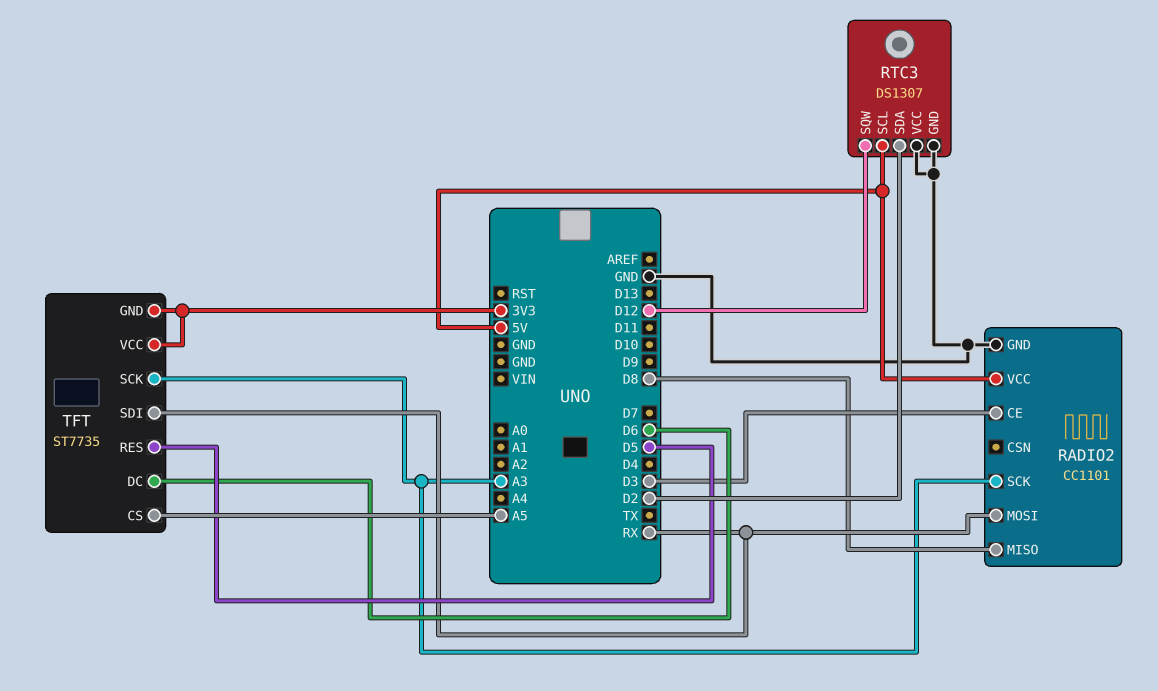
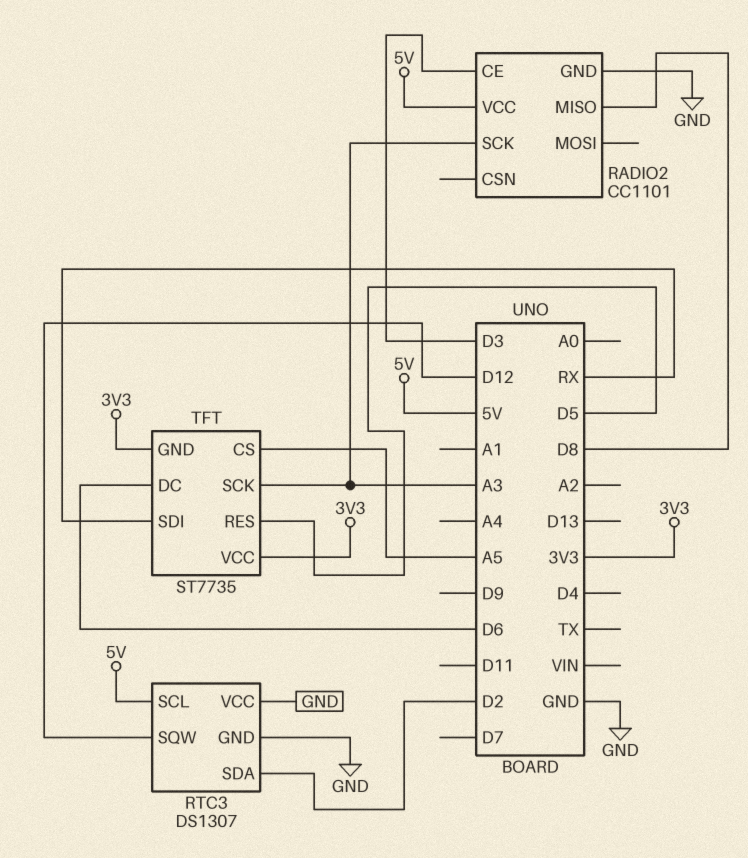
RADIO2 pin MOSI: RX -> none

